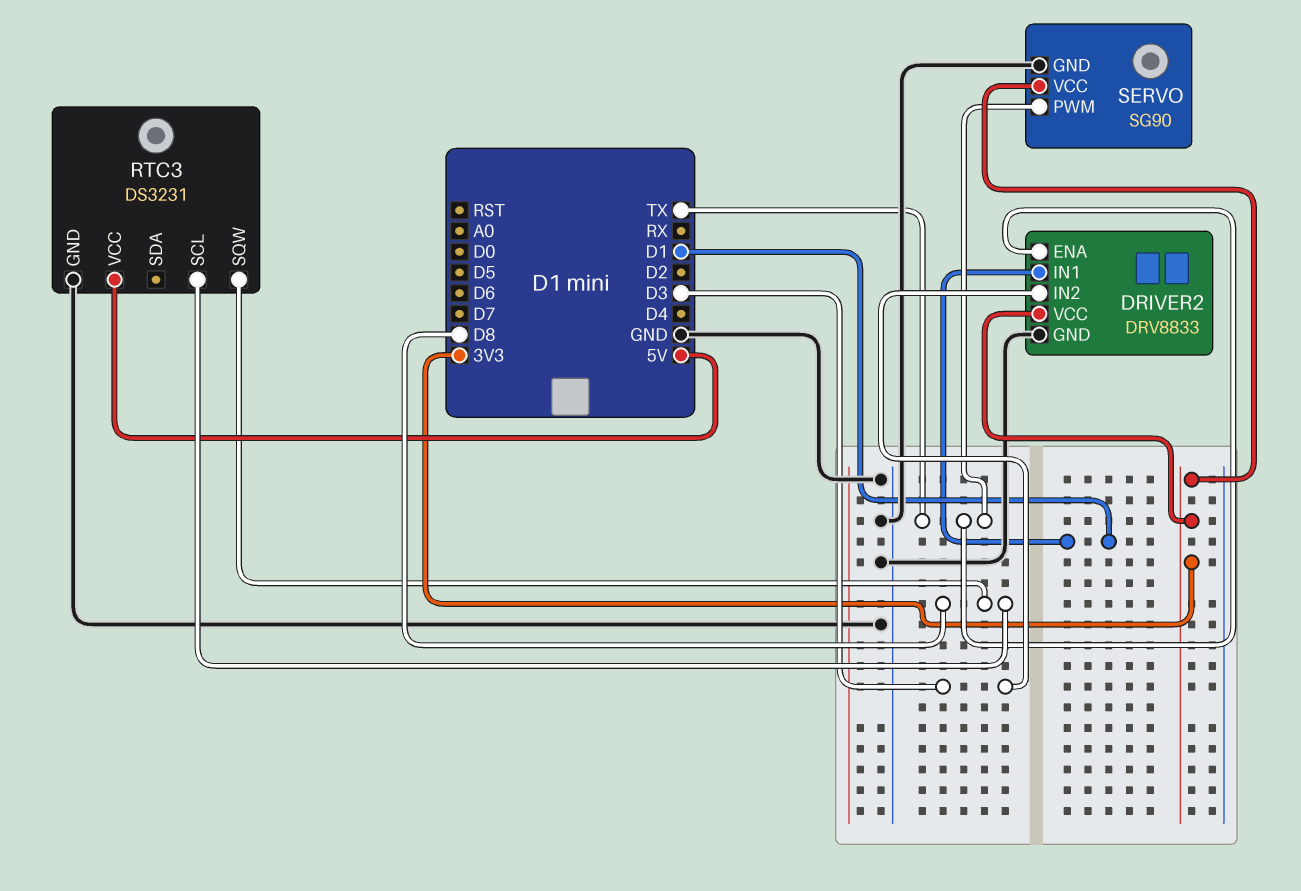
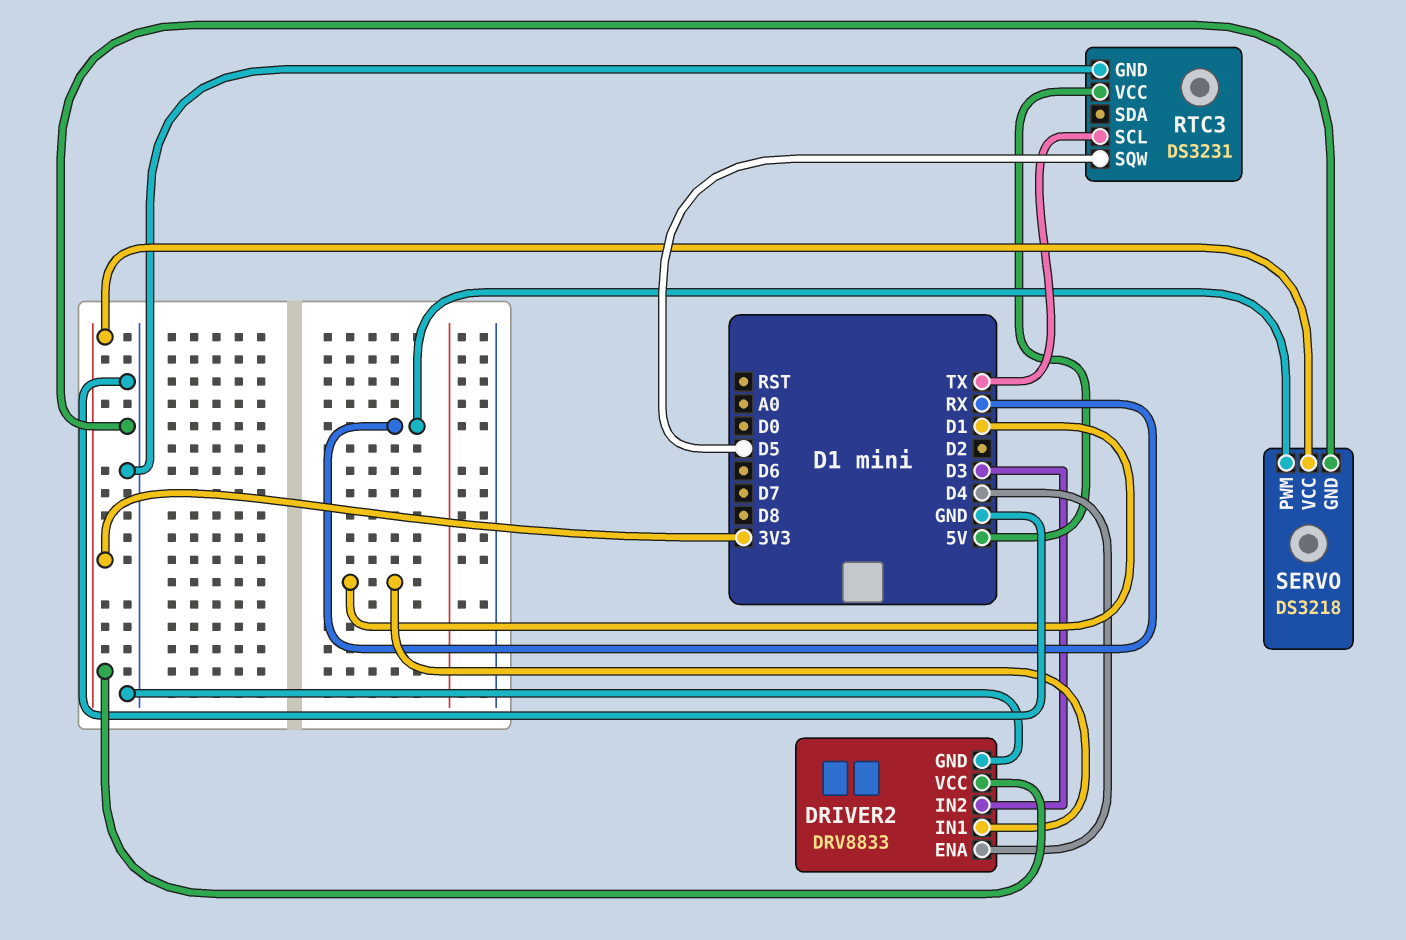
DRIVER2 pin ENA: TX -> D4
RTC3 pin SCL: D8 -> TX
RTC3 pin SQW: D8 -> D5
SERVO: SG90 -> DS3218
SERVO pin PWM: TX -> RX

